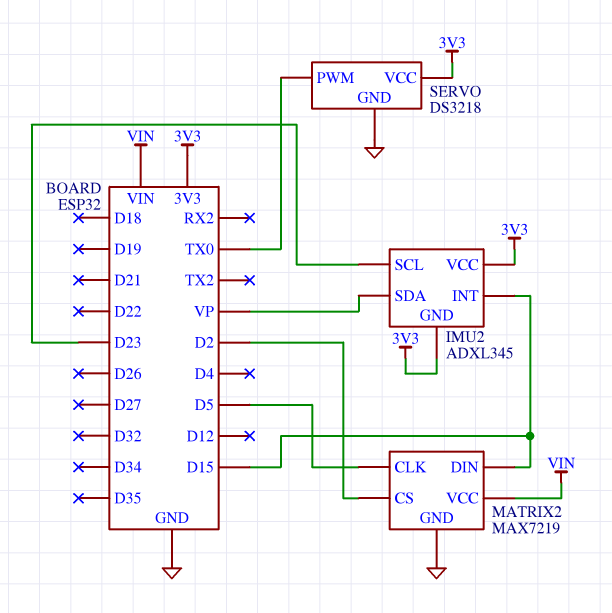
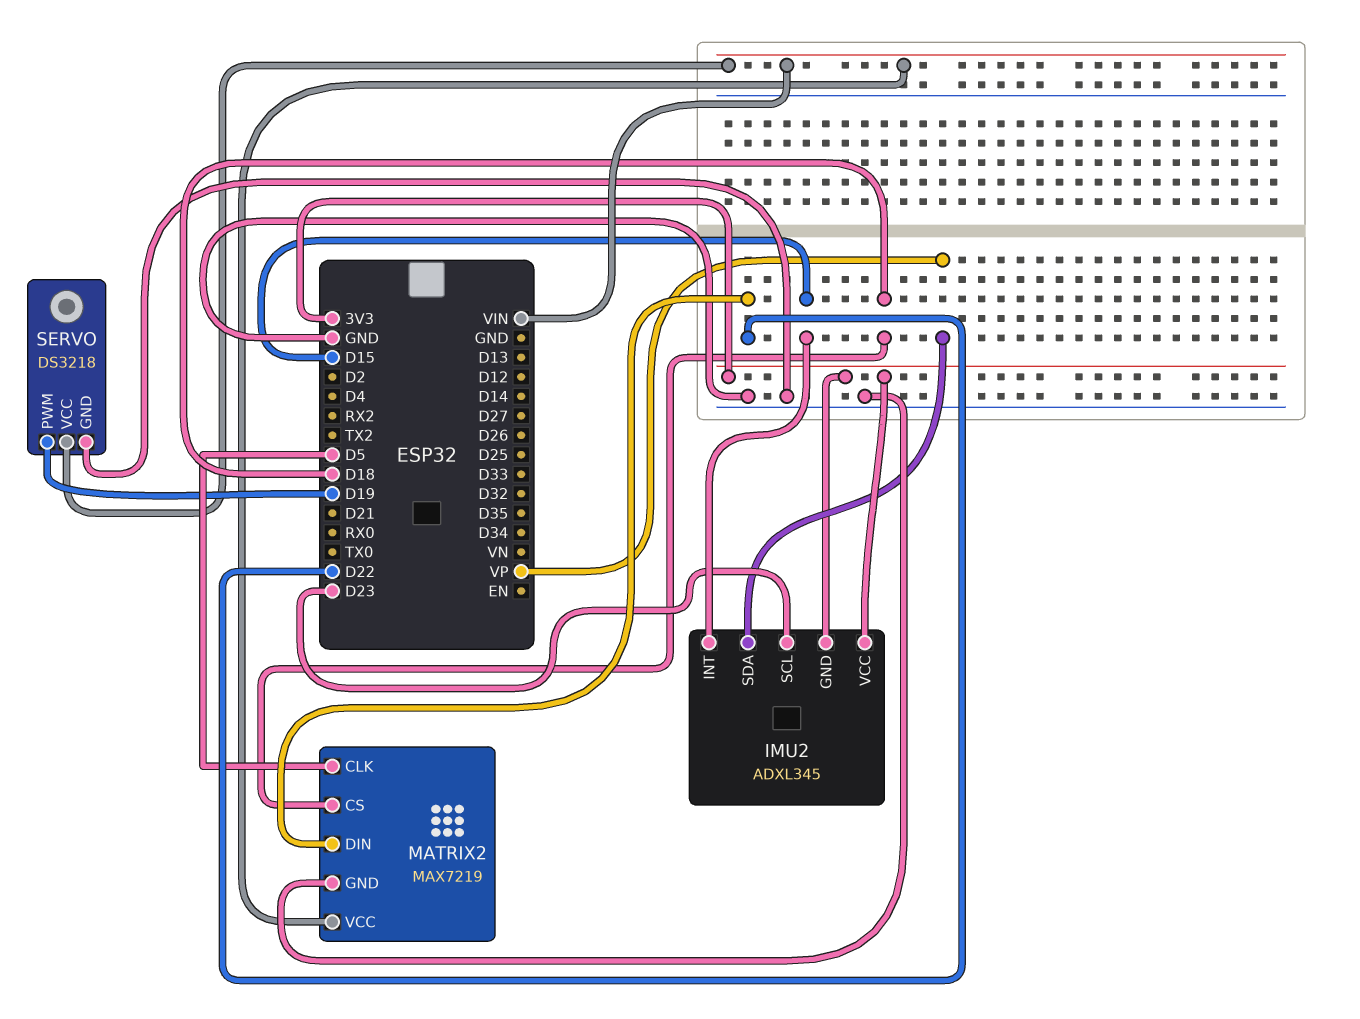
MATRIX2 pin CS: D2 -> D18
MATRIX2 pin DIN: D15 -> D22
SERVO pin PWM: TX0 -> D19
SERVO pin VCC: 3V3 -> VIN

